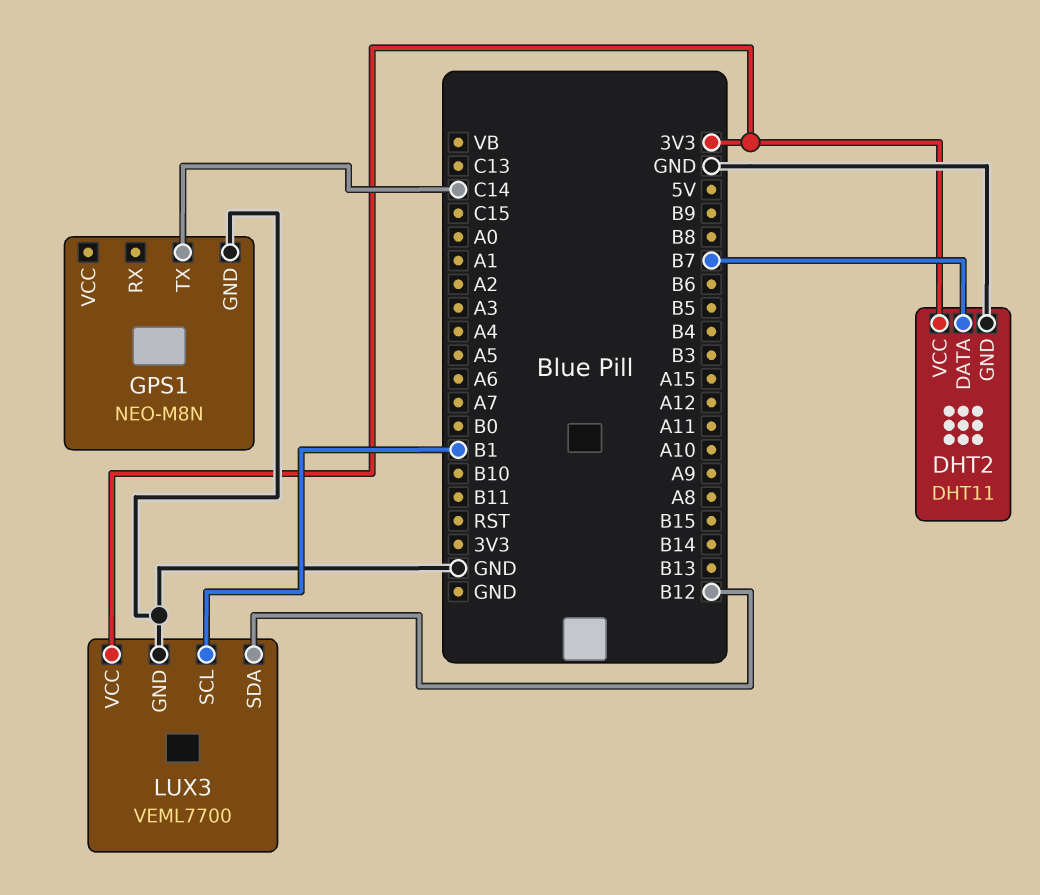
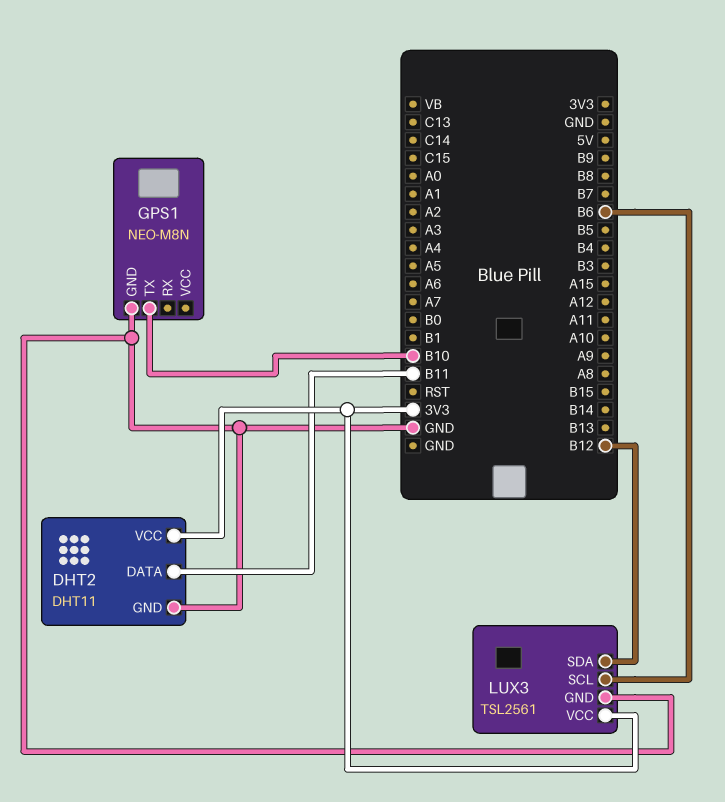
DHT2 pin DATA: B7 -> B11
GPS1 pin TX: C14 -> B10
LUX3: VEML7700 -> TSL2561
LUX3 pin SCL: B1 -> B6

